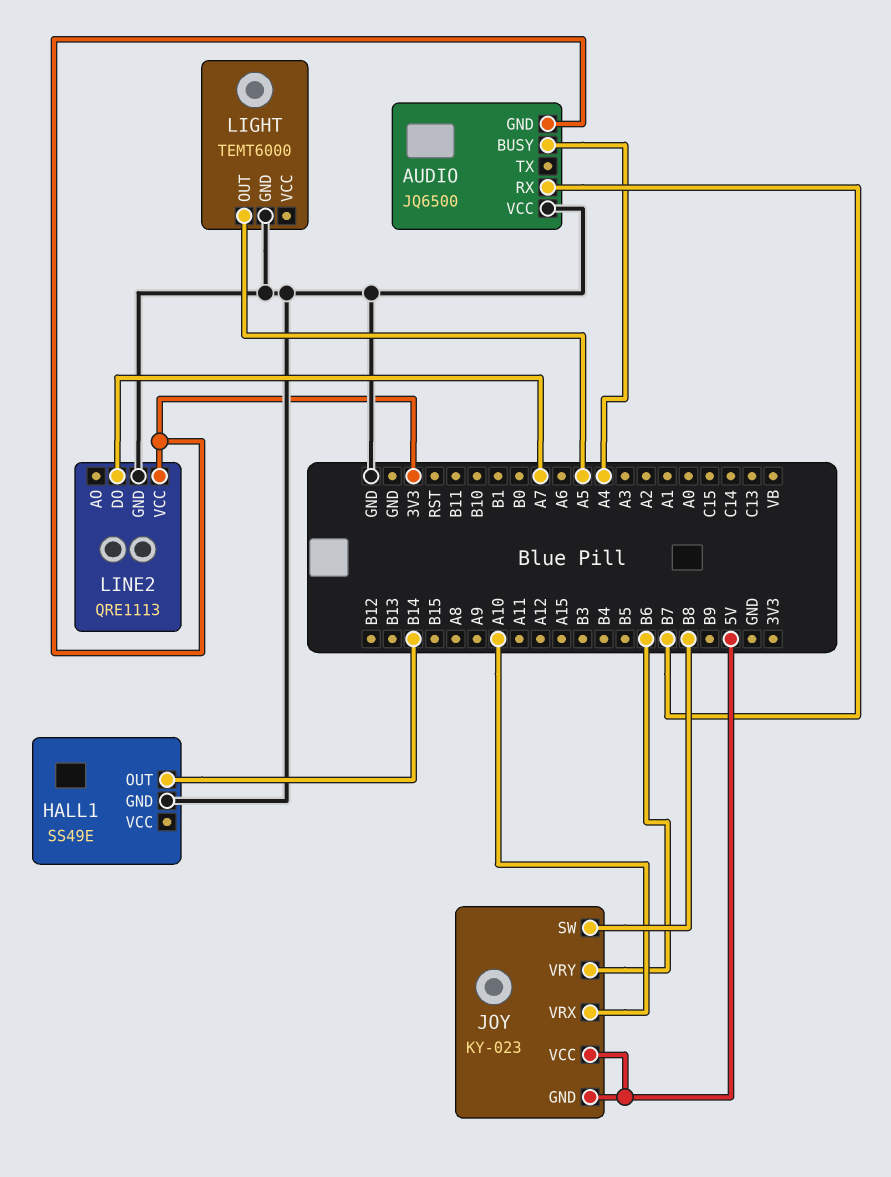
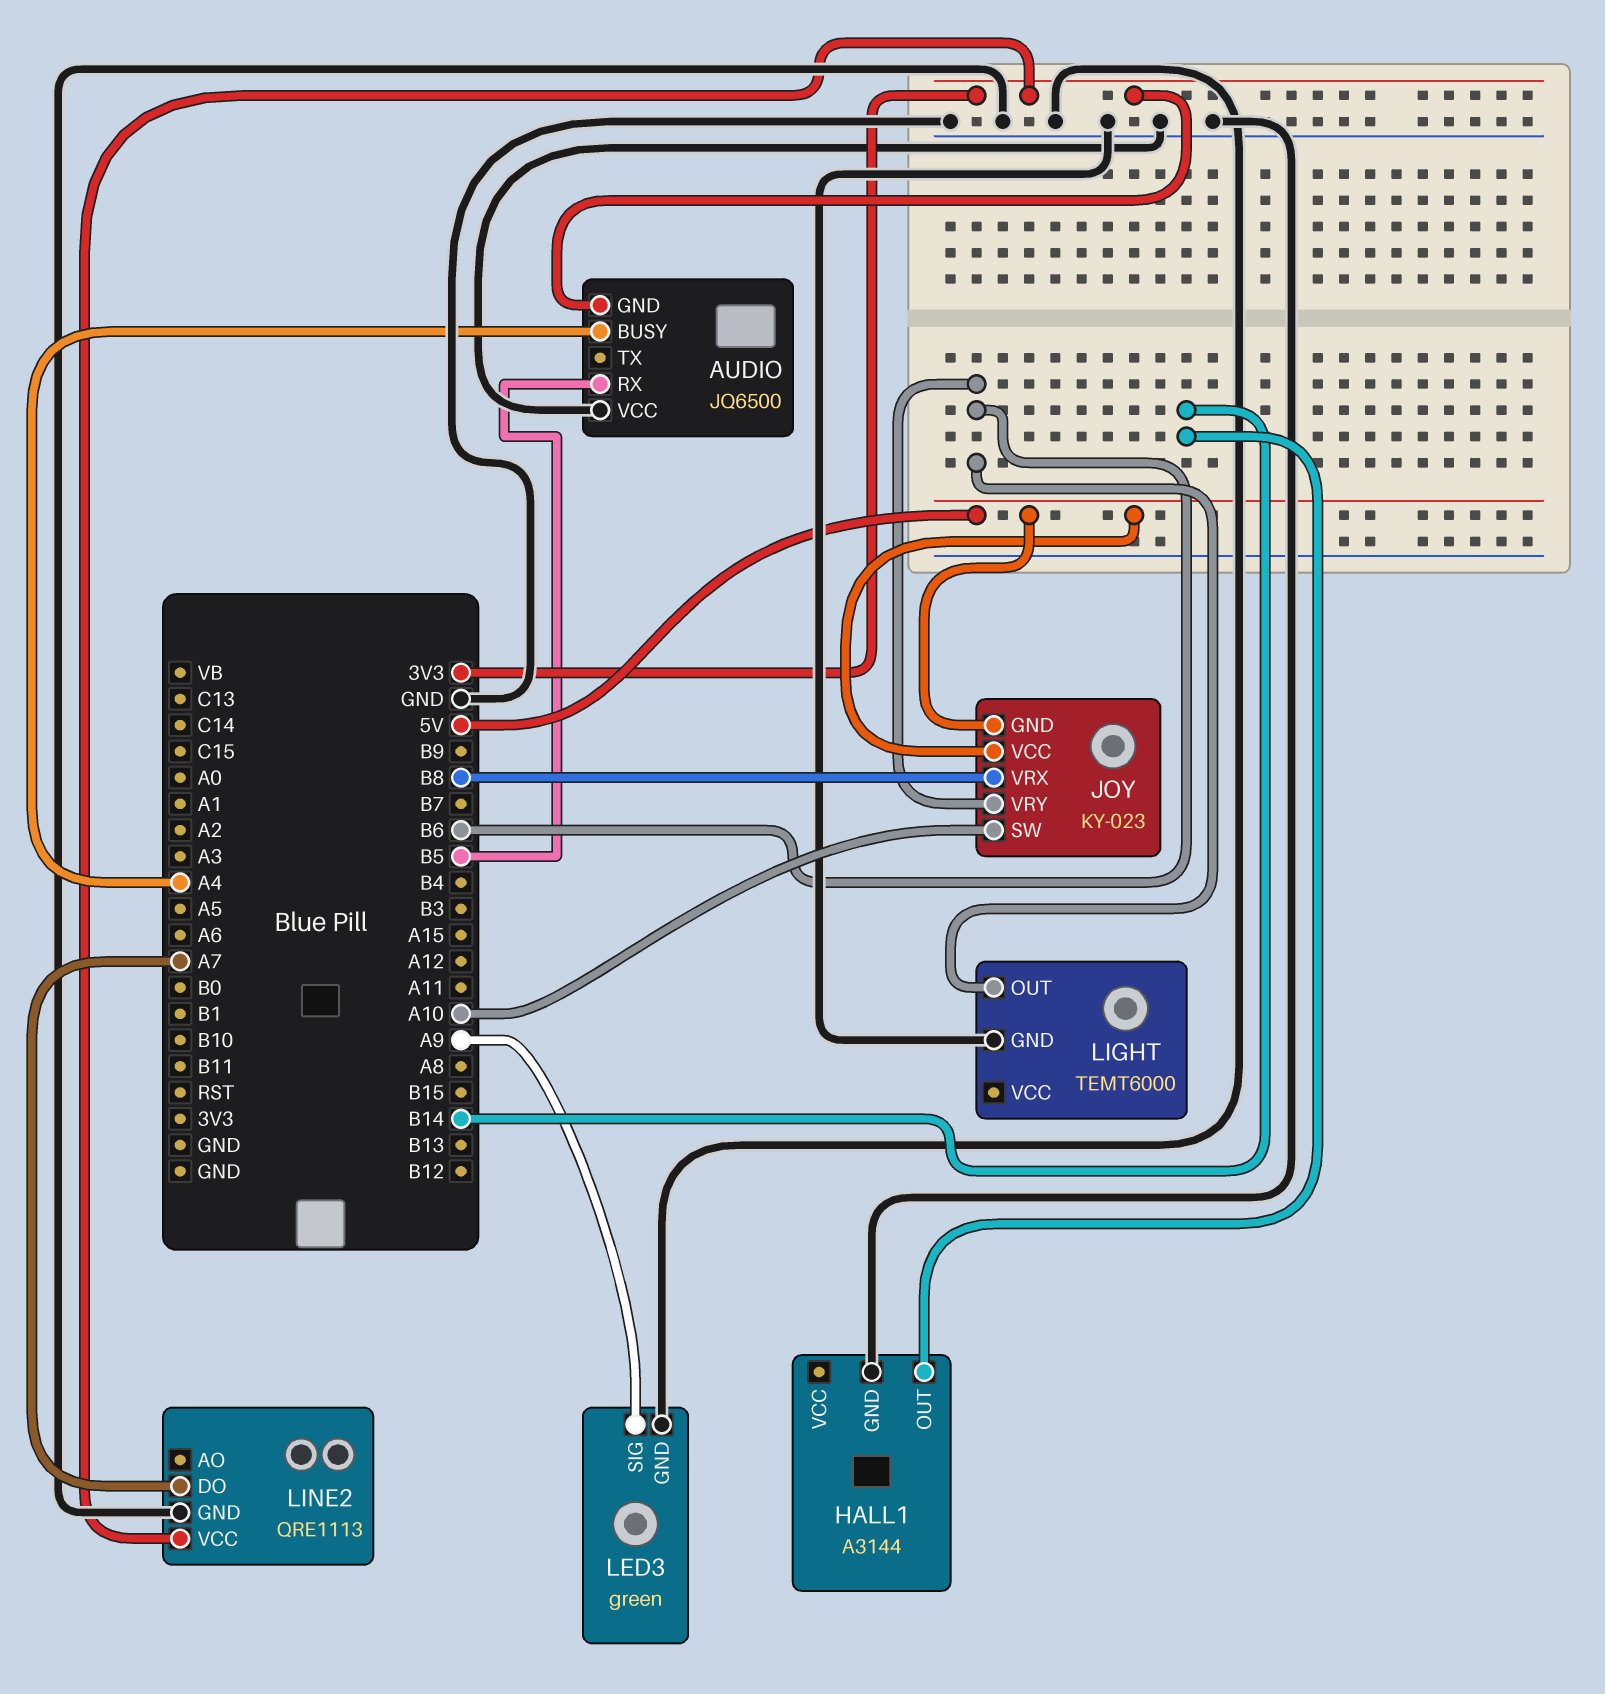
AUDIO pin RX: B7 -> B5
HALL1: SS49E -> A3144
JOY pin SW: B8 -> A10
JOY pin VRX: A10 -> B8
LED3: none -> green
LED3 pin GND: none -> GND
LED3 pin SIG: none -> A9
LIGHT pin OUT: A5 -> B6

